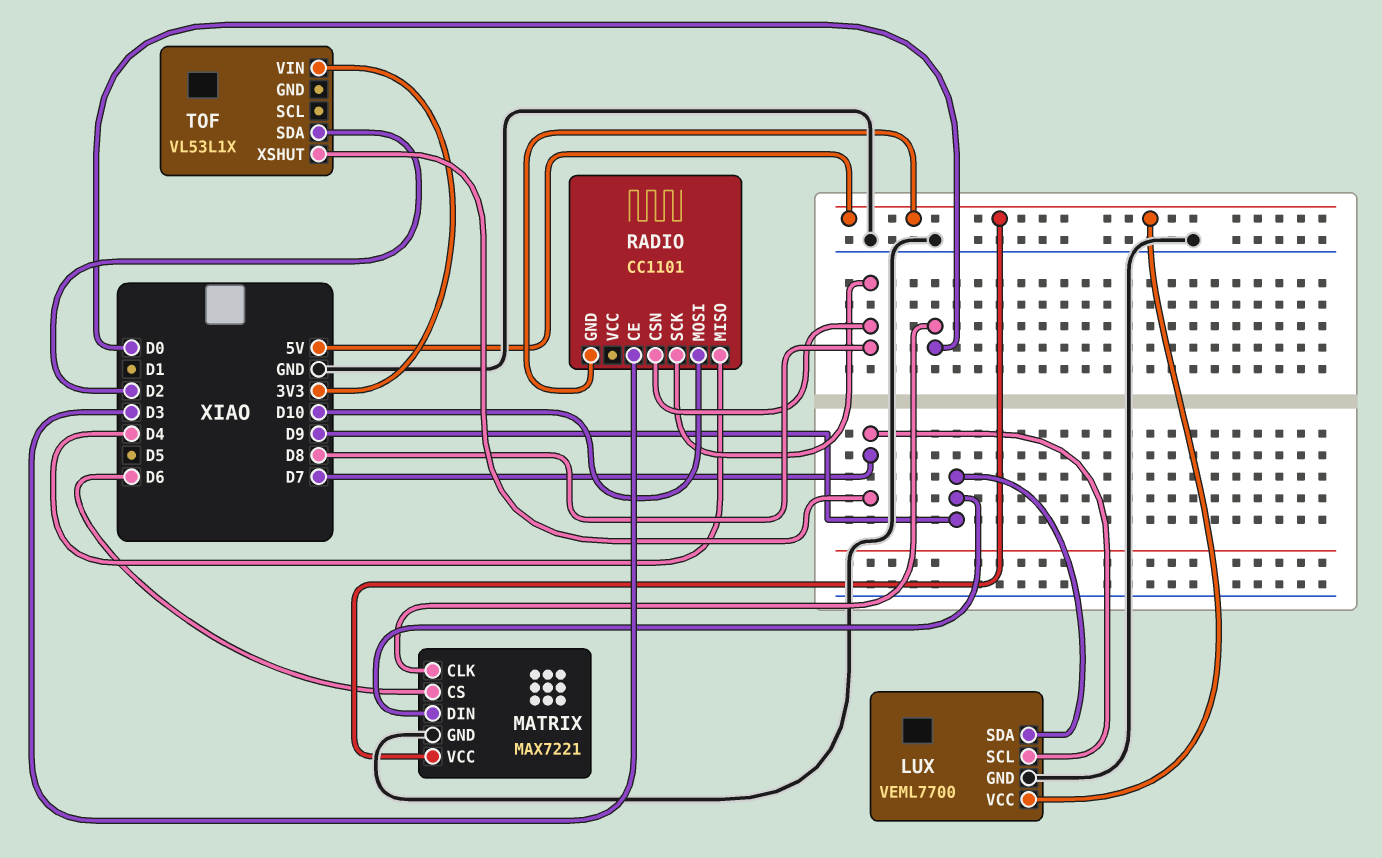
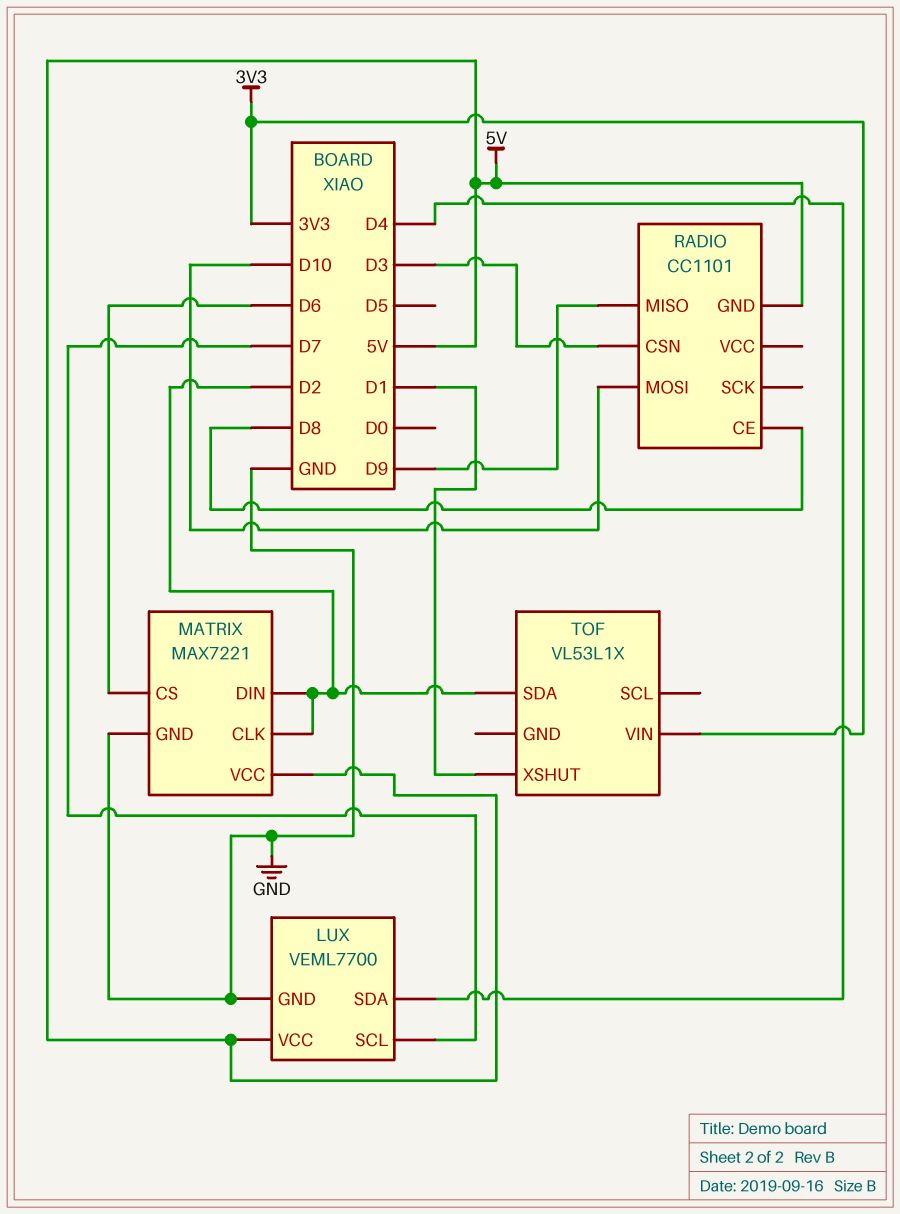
LUX pin SDA: D9 -> D4
MATRIX pin CLK: D0 -> D2
MATRIX pin DIN: D9 -> D2
RADIO pin CE: D3 -> D8
RADIO pin CSN: D8 -> D3
RADIO pin MISO: D4 -> D9
RADIO pin SCK: D8 -> none
TOF pin XSHUT: D7 -> D1

